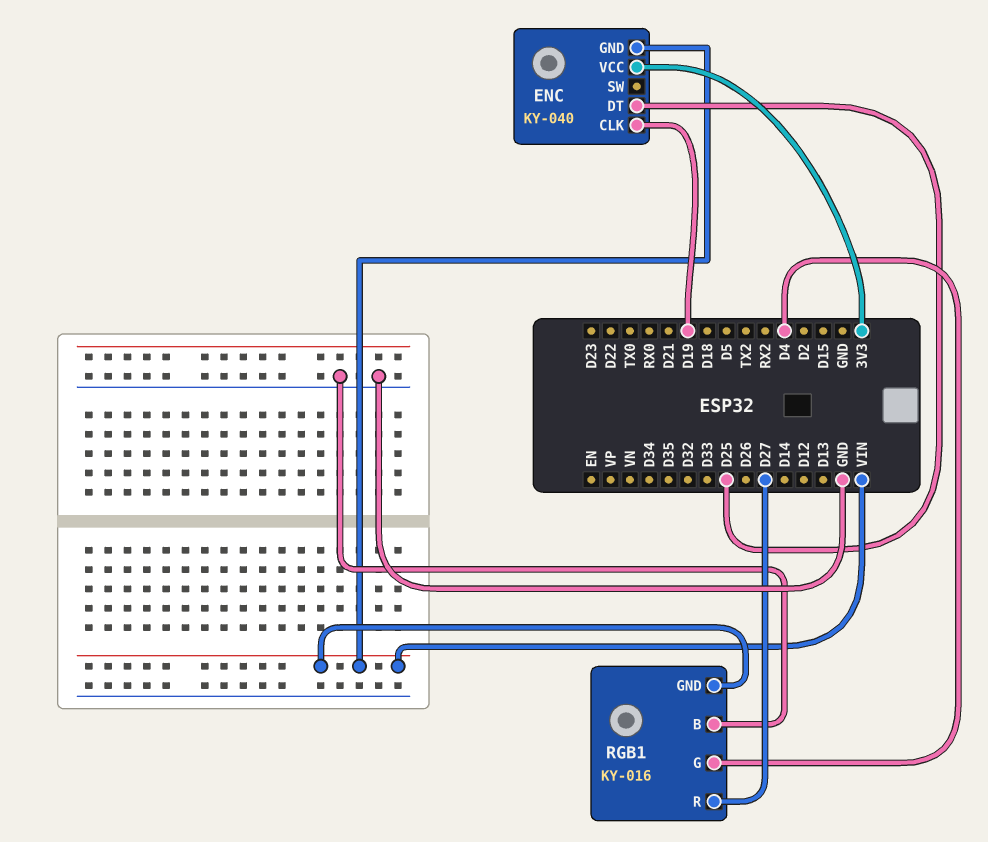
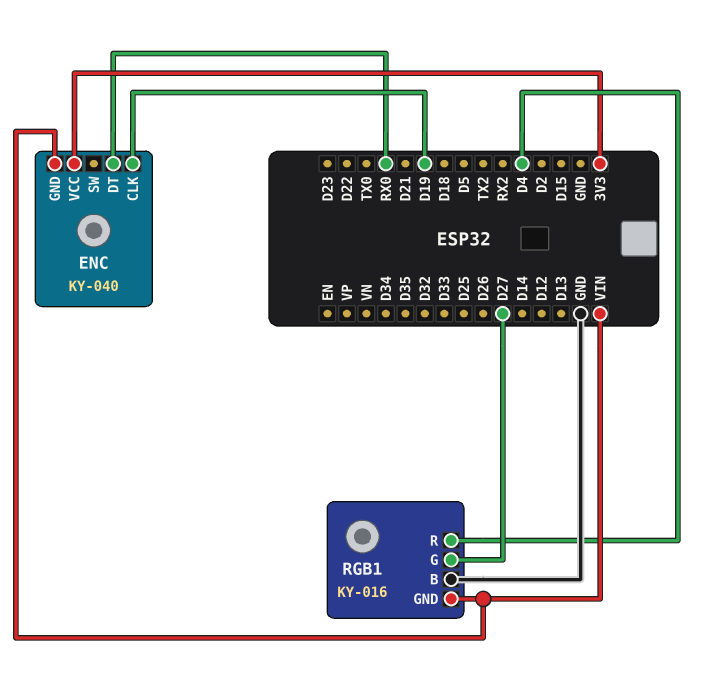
ENC pin DT: D25 -> RX0
RGB1 pin G: D4 -> D27
RGB1 pin R: D27 -> D4

